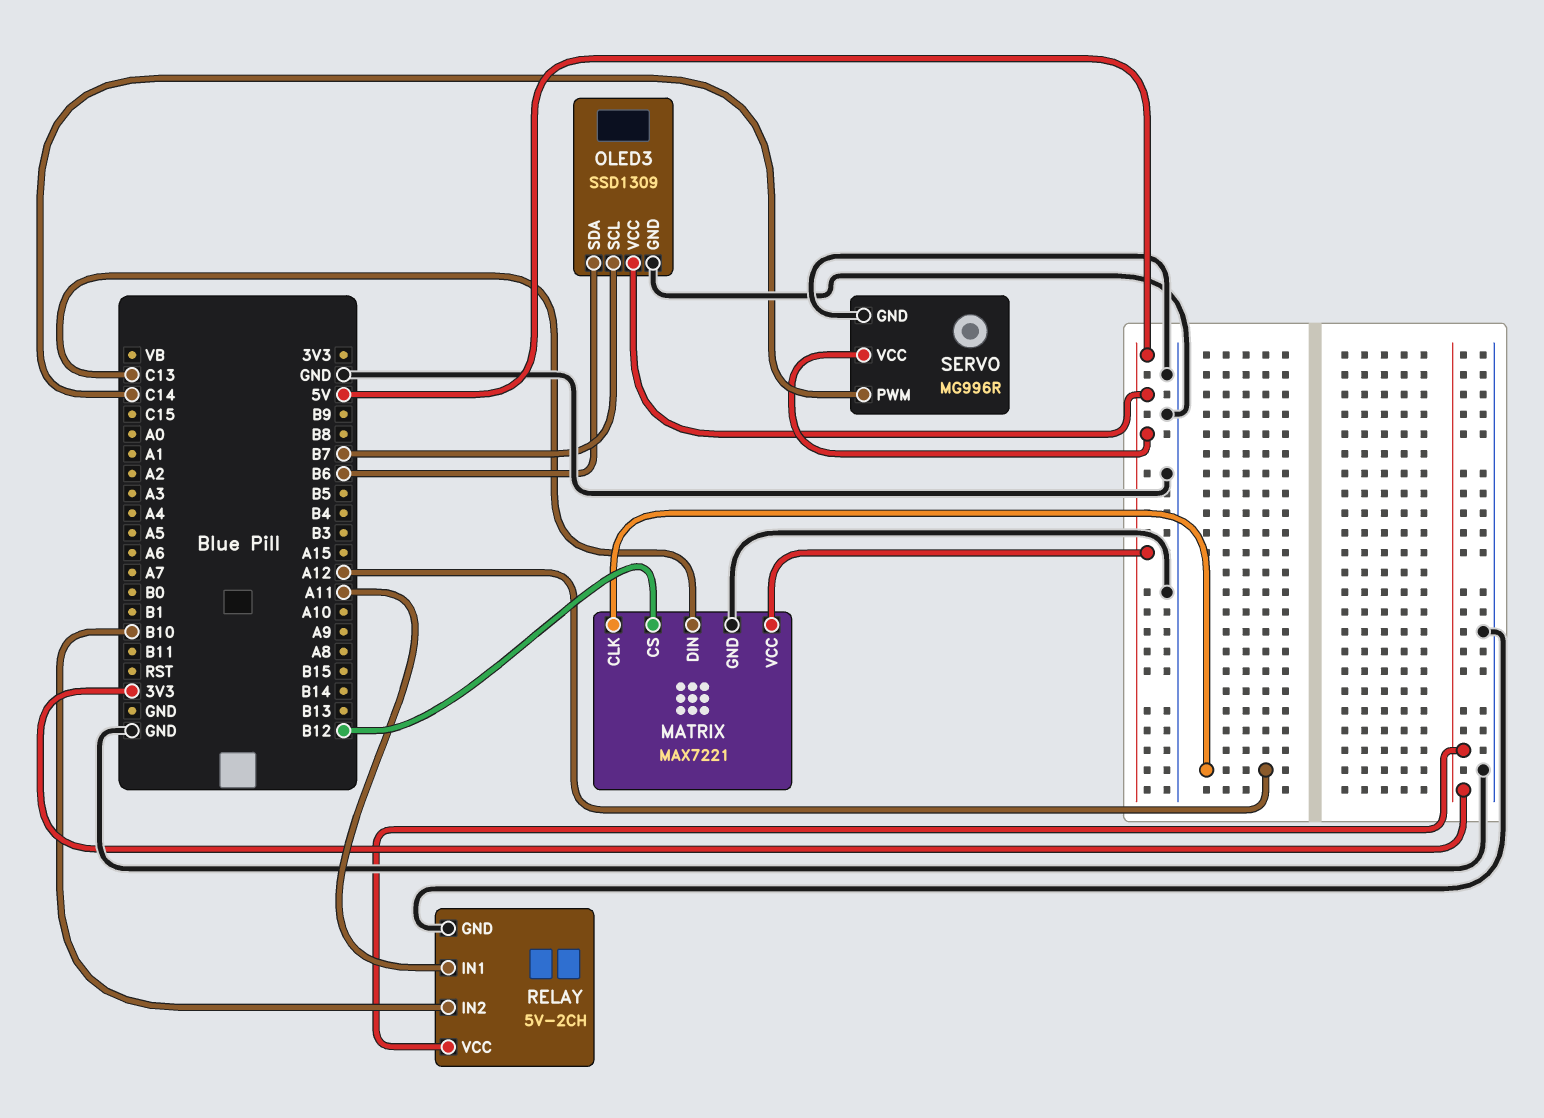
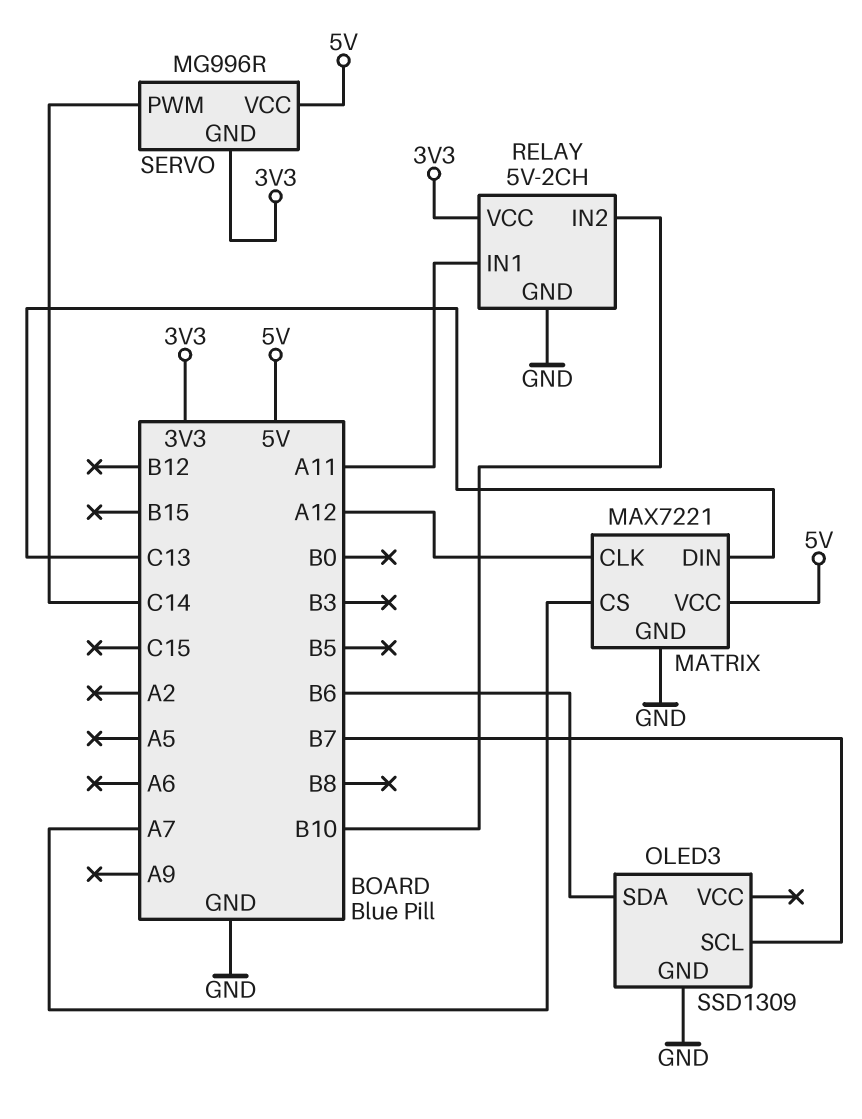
MATRIX pin CS: B12 -> A7
OLED3 pin VCC: 5V -> none
SERVO pin GND: GND -> 3V3

